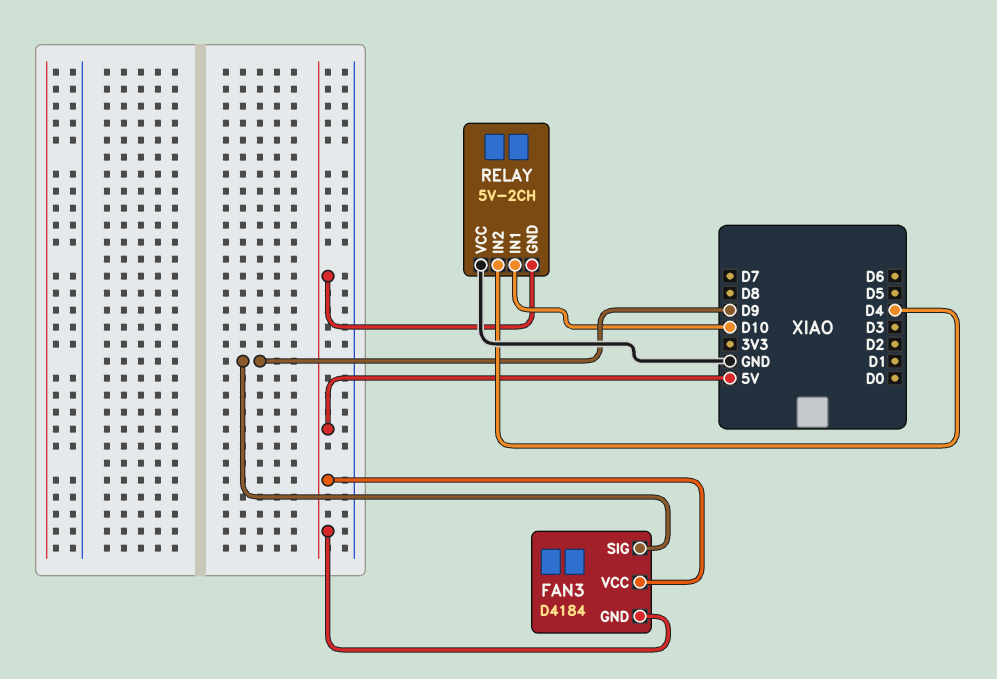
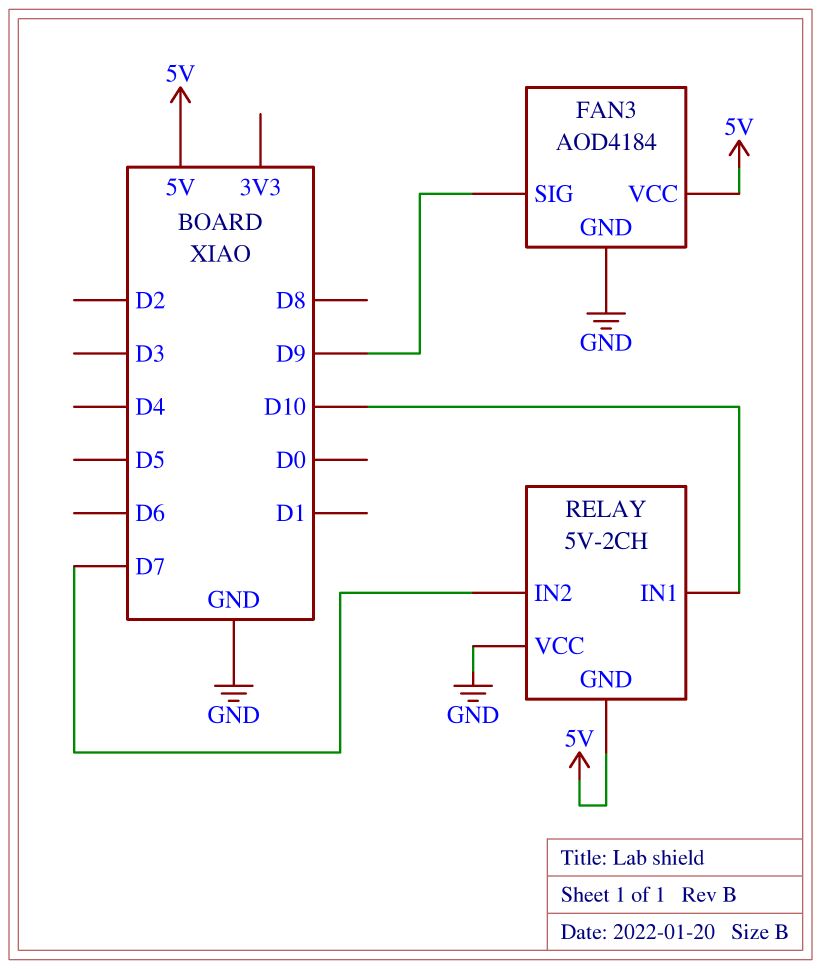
FAN3: D4184 -> AOD4184
FAN3 pin GND: 5V -> GND
RELAY pin IN2: D4 -> D7

